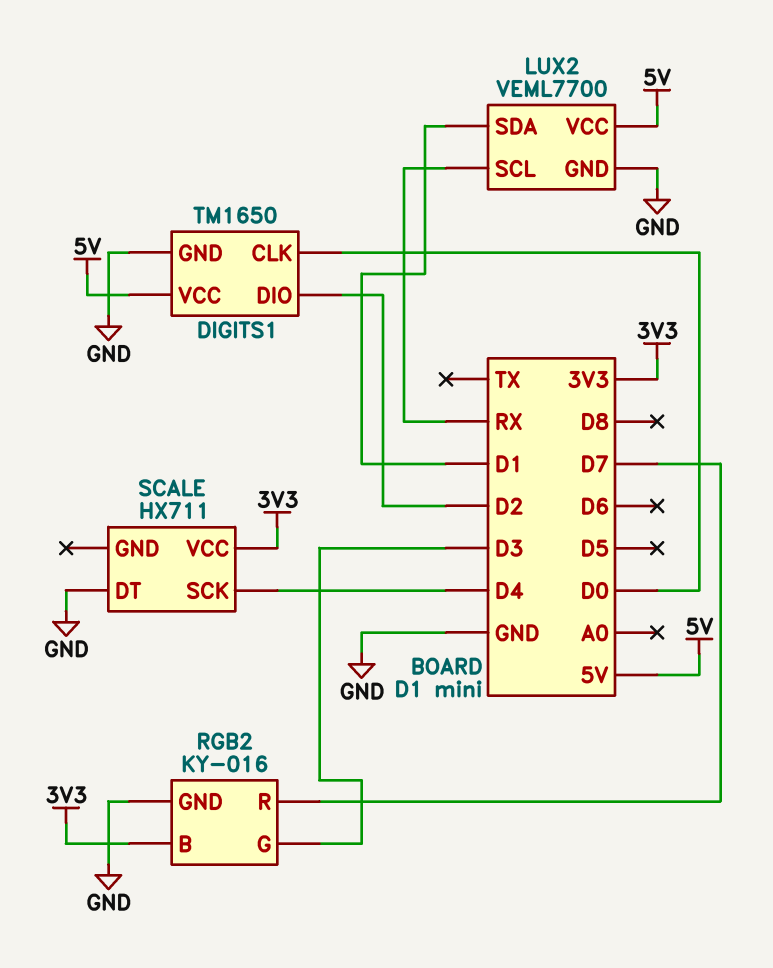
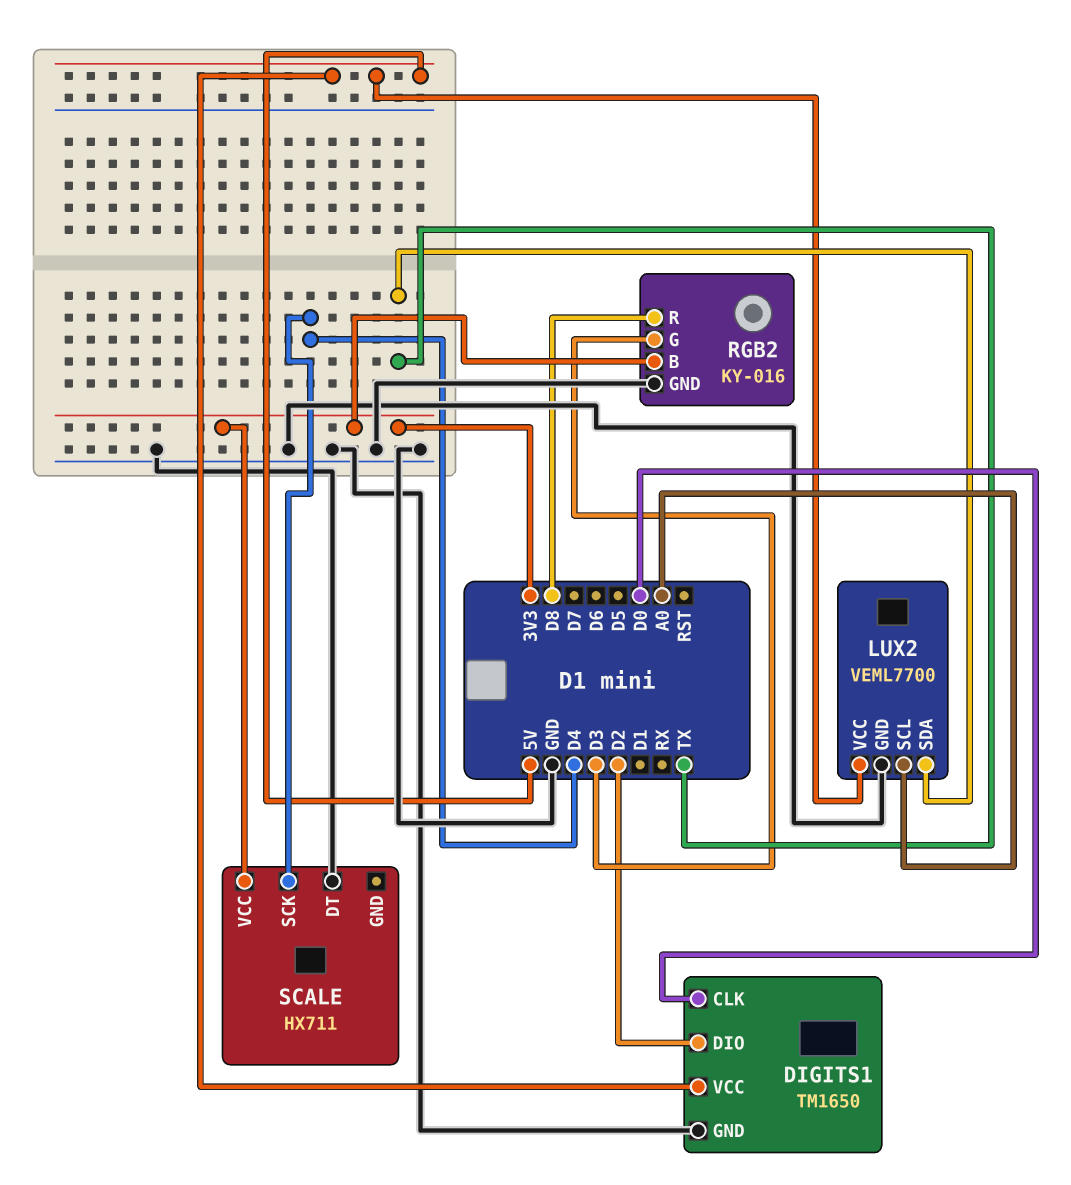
LUX2 pin SCL: RX -> A0
LUX2 pin SDA: D1 -> TX
RGB2 pin R: D7 -> D8

